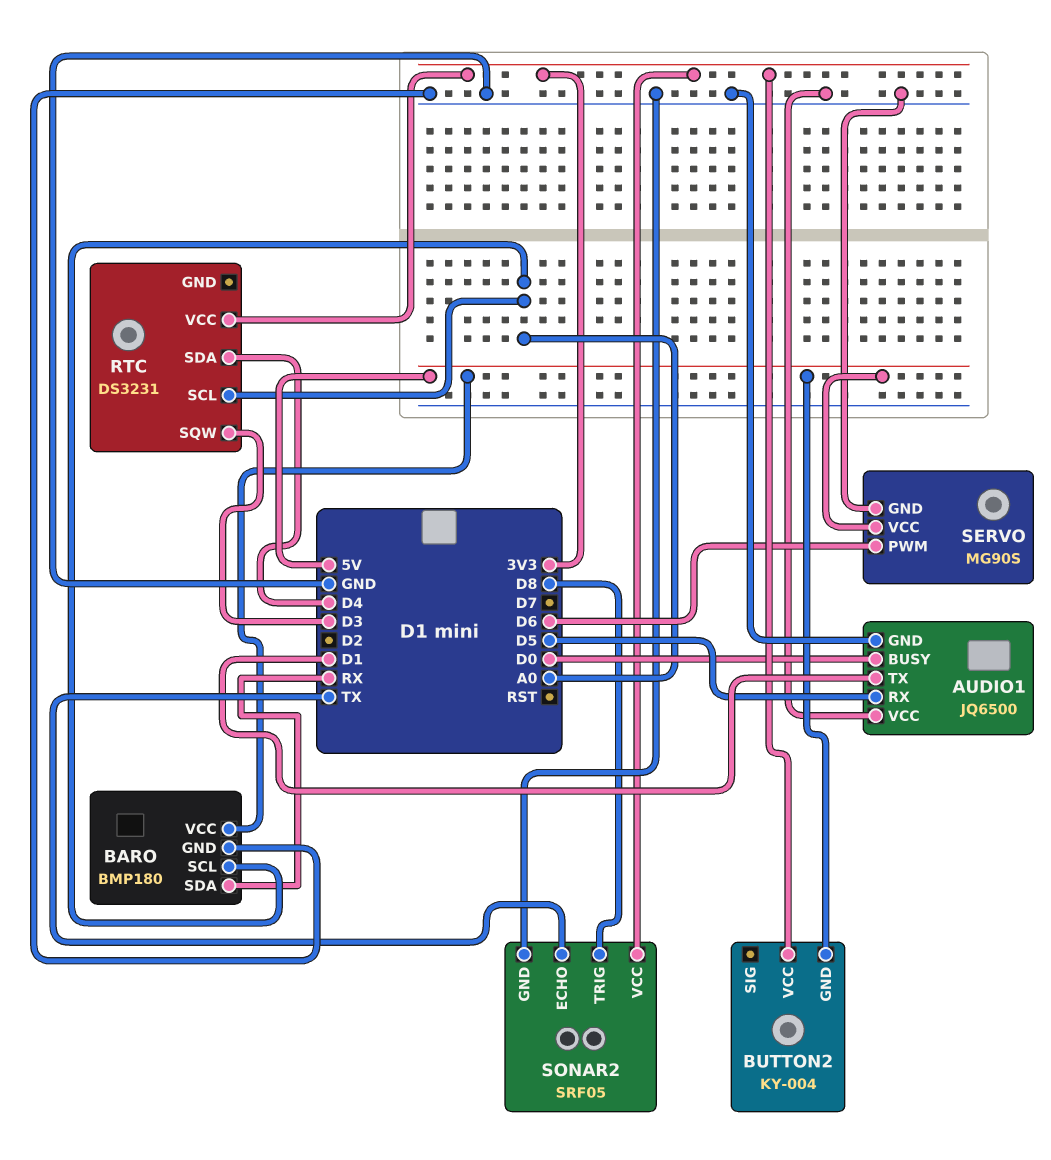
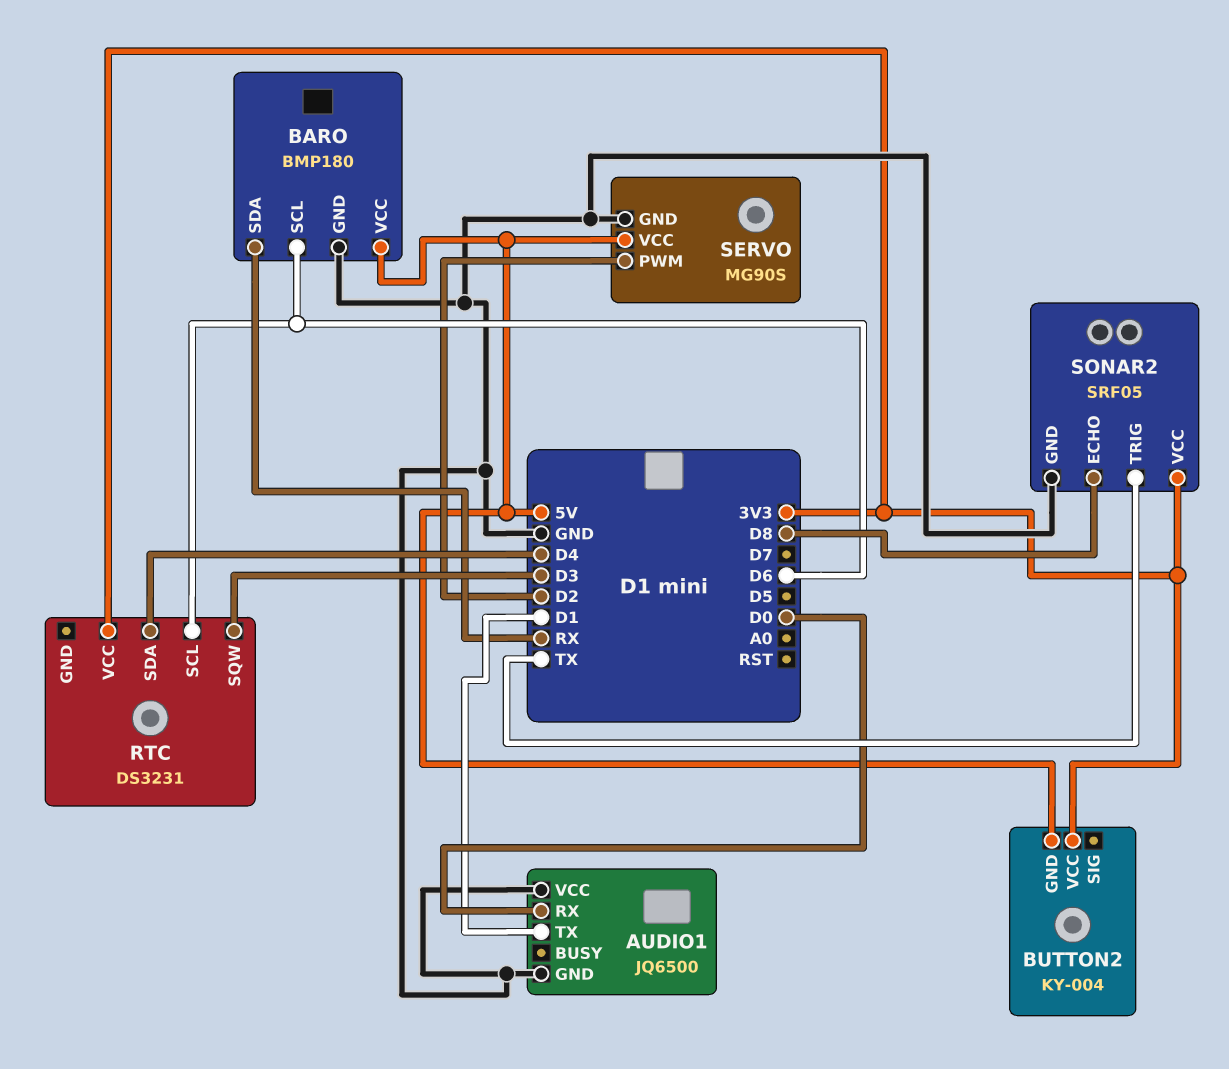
AUDIO1 pin BUSY: D0 -> none
AUDIO1 pin RX: D5 -> D0
BARO pin SCL: A0 -> D6
RTC pin SCL: A0 -> D6
SERVO pin PWM: D6 -> D2
SONAR2 pin ECHO: TX -> D8
SONAR2 pin TRIG: D8 -> TX

